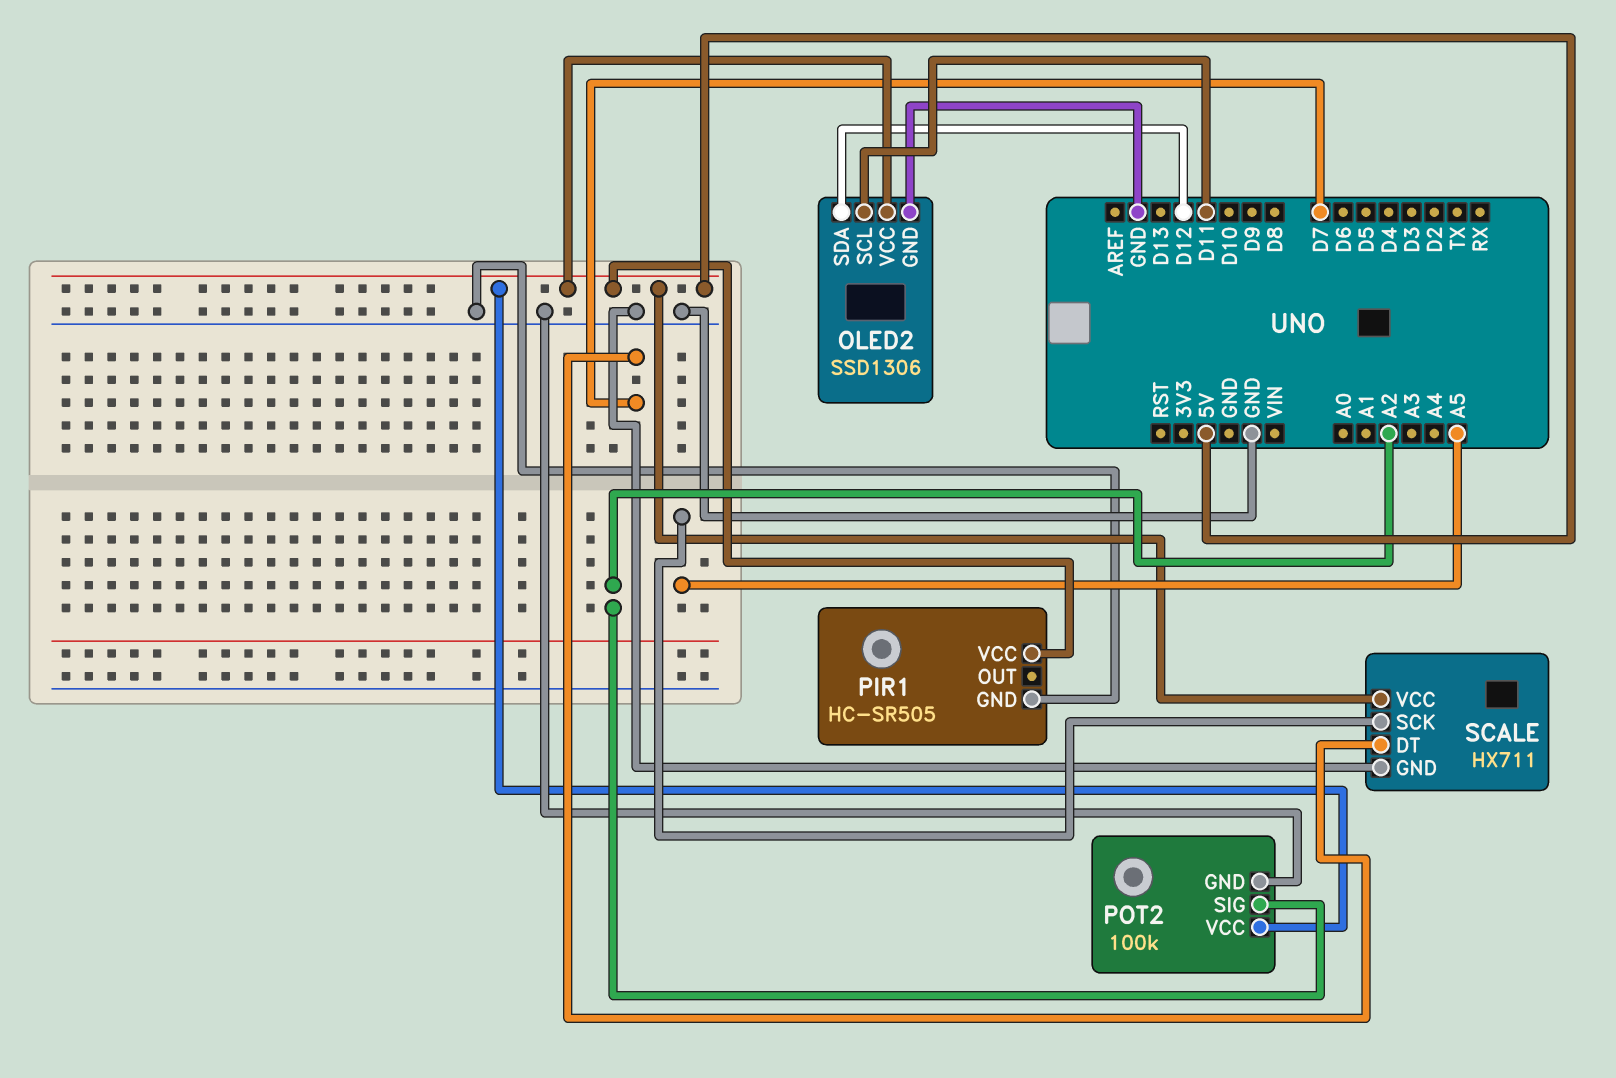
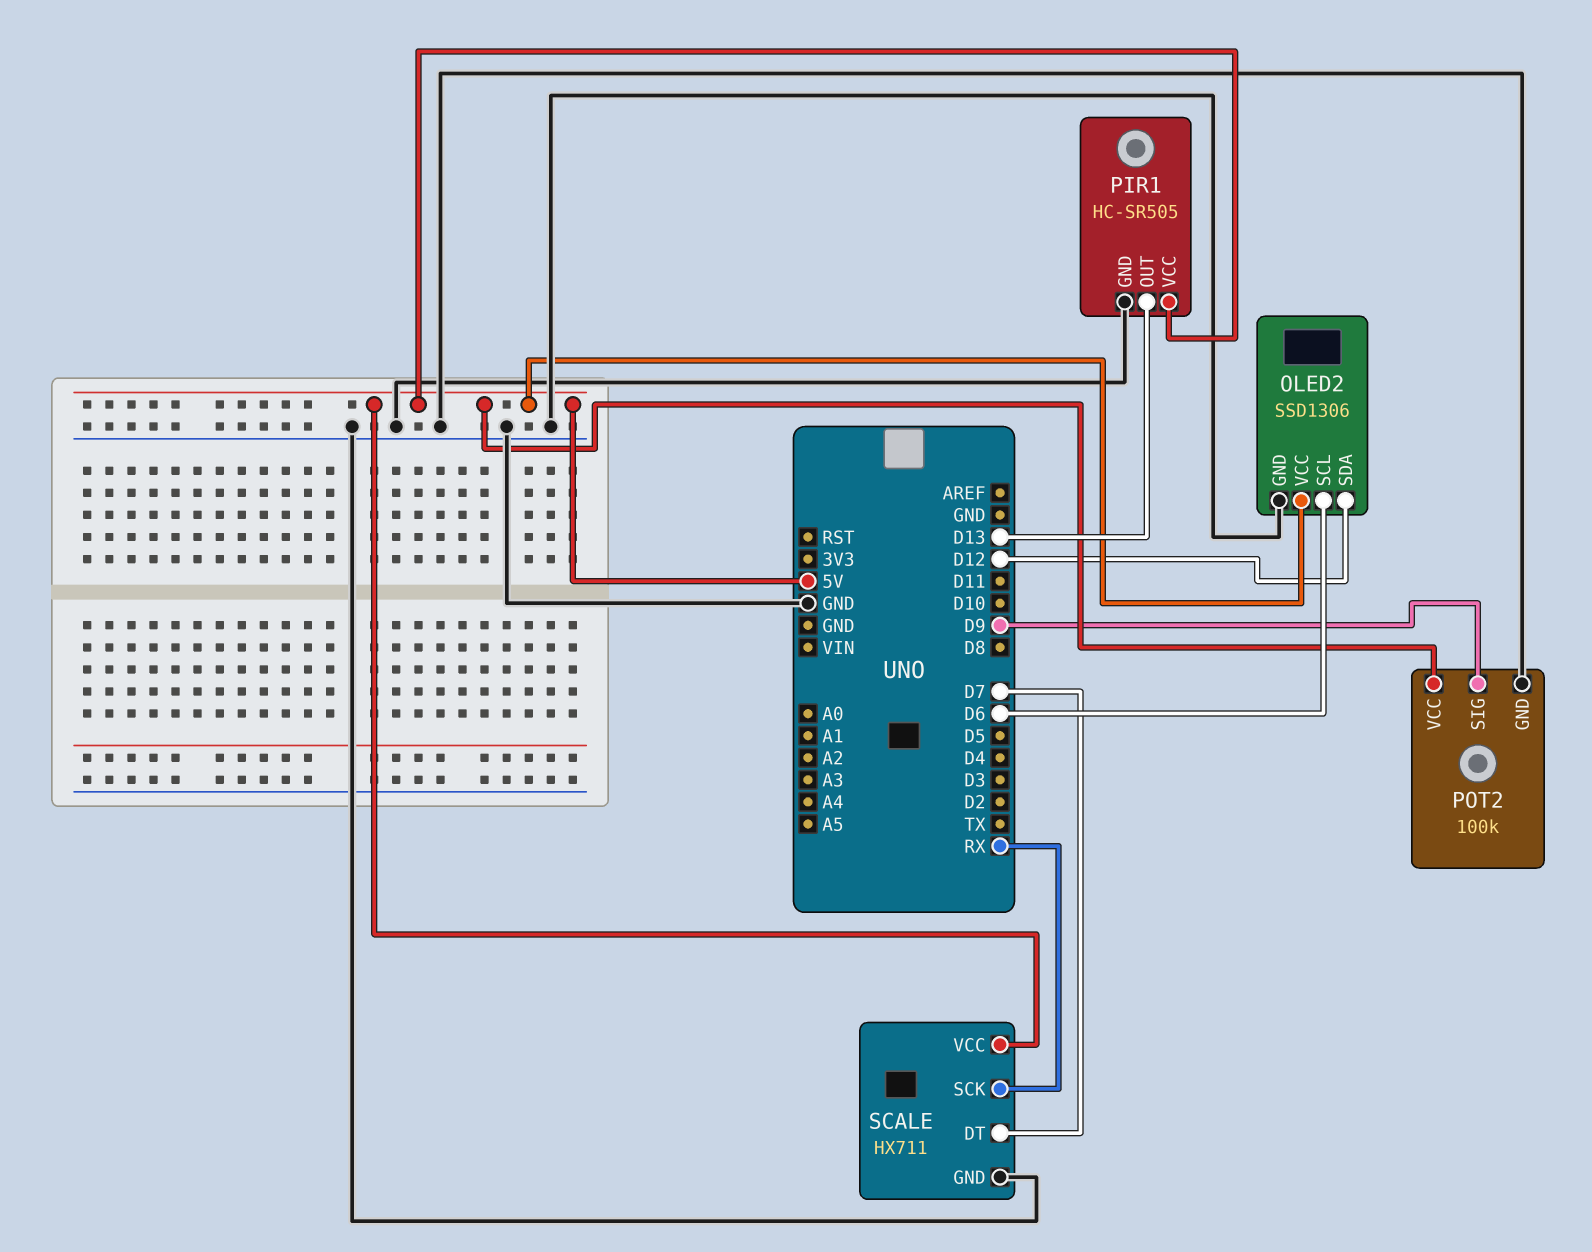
OLED2 pin SCL: D11 -> D6
PIR1 pin OUT: none -> D13
POT2 pin SIG: A2 -> D9
SCALE pin SCK: A5 -> RX

